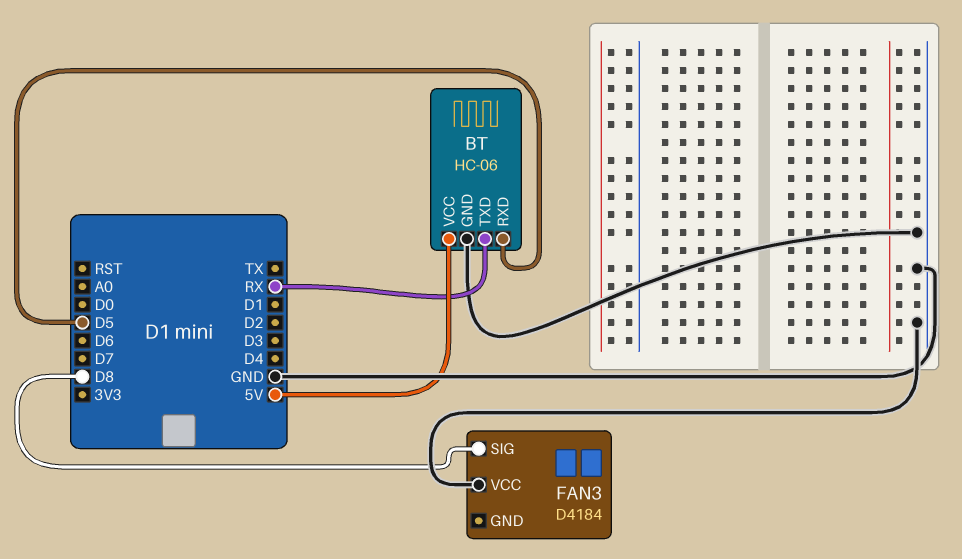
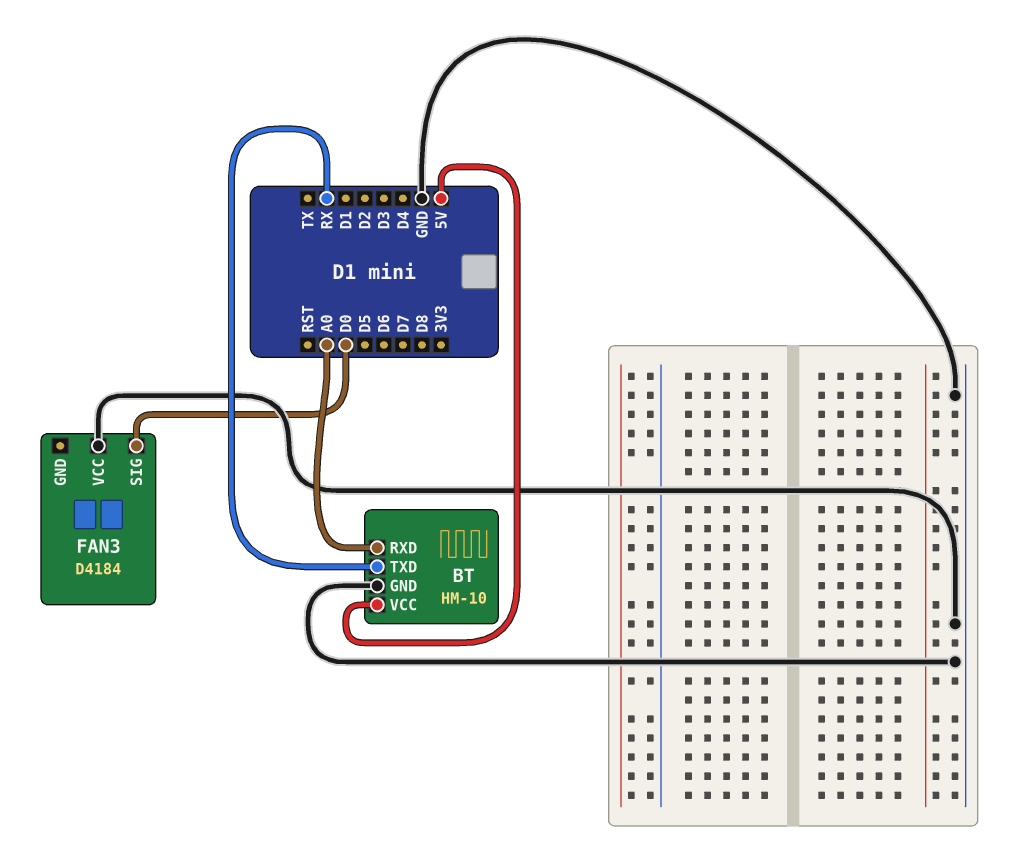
BT: HC-06 -> HM-10
BT pin RXD: D5 -> A0
FAN3 pin SIG: D8 -> D0

